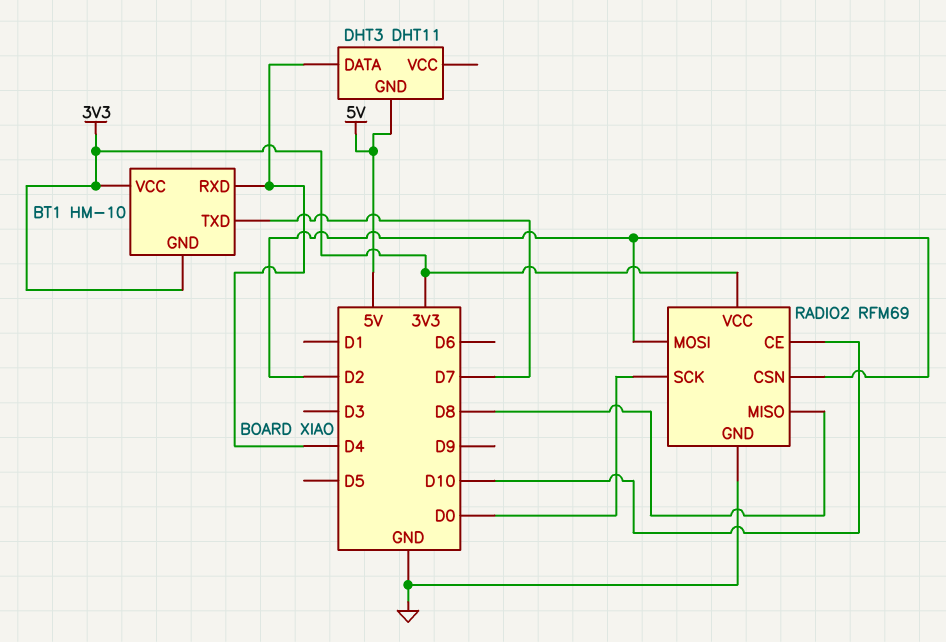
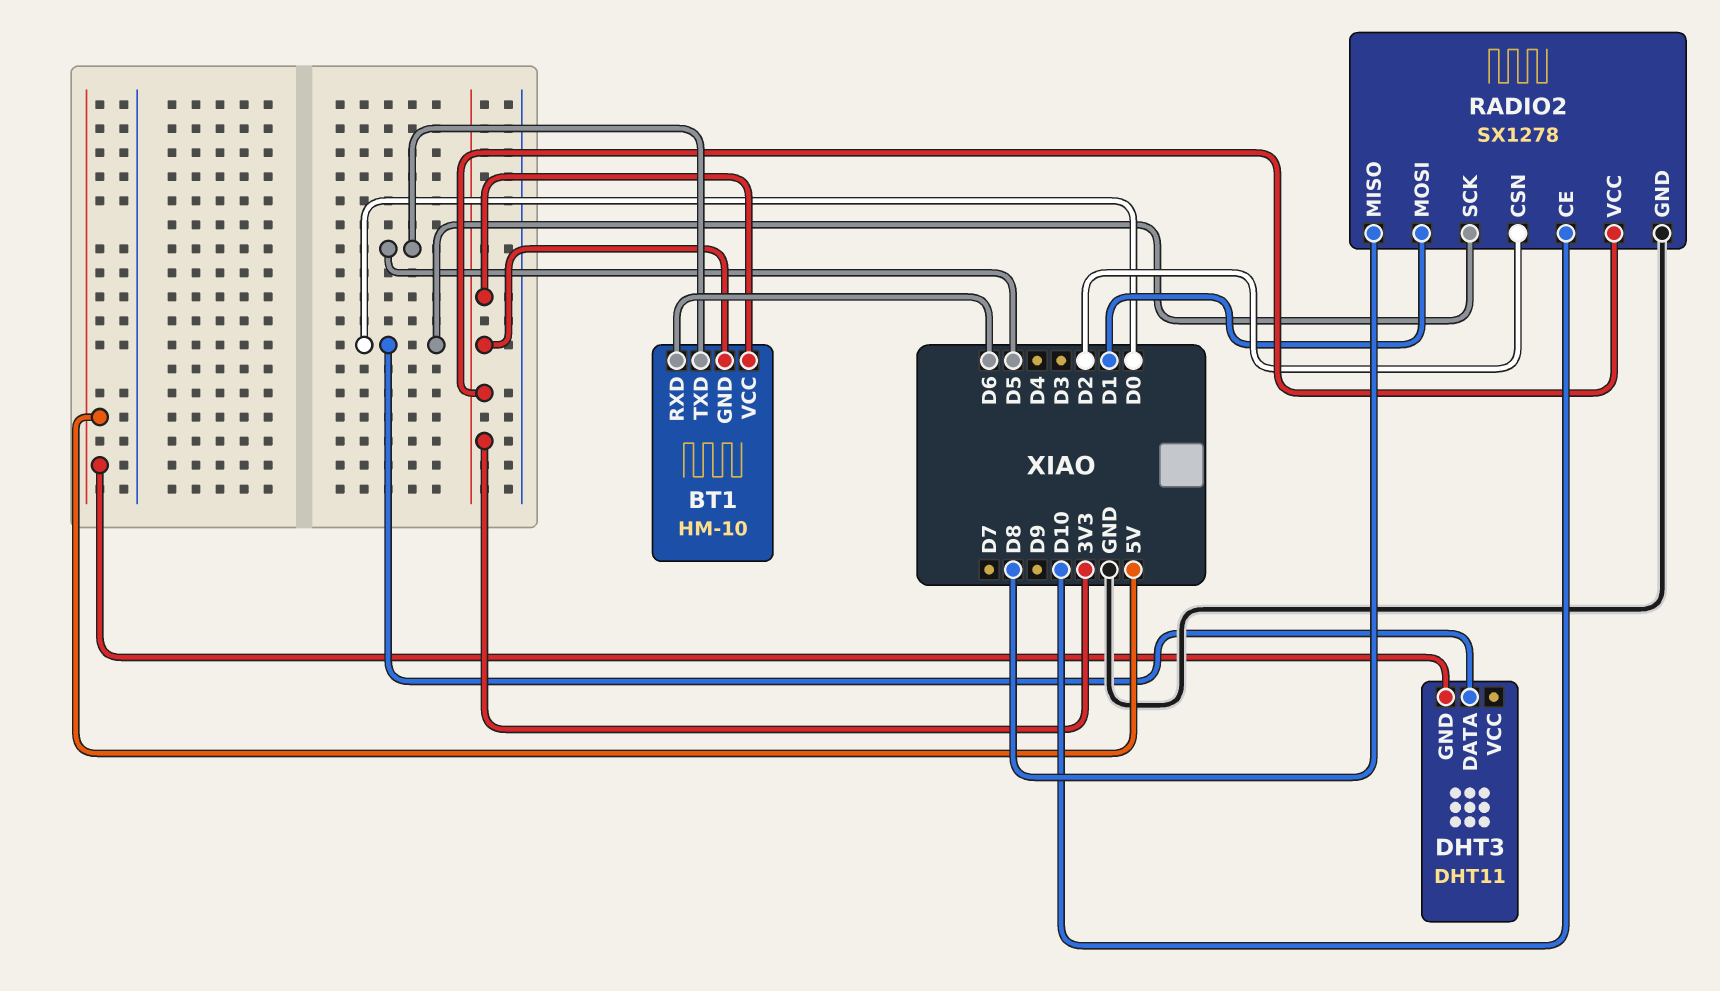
BT1 pin RXD: D4 -> D6
BT1 pin TXD: D7 -> D5
DHT3 pin DATA: D4 -> D0
RADIO2: RFM69 -> SX1278
RADIO2 pin MOSI: D2 -> D1

